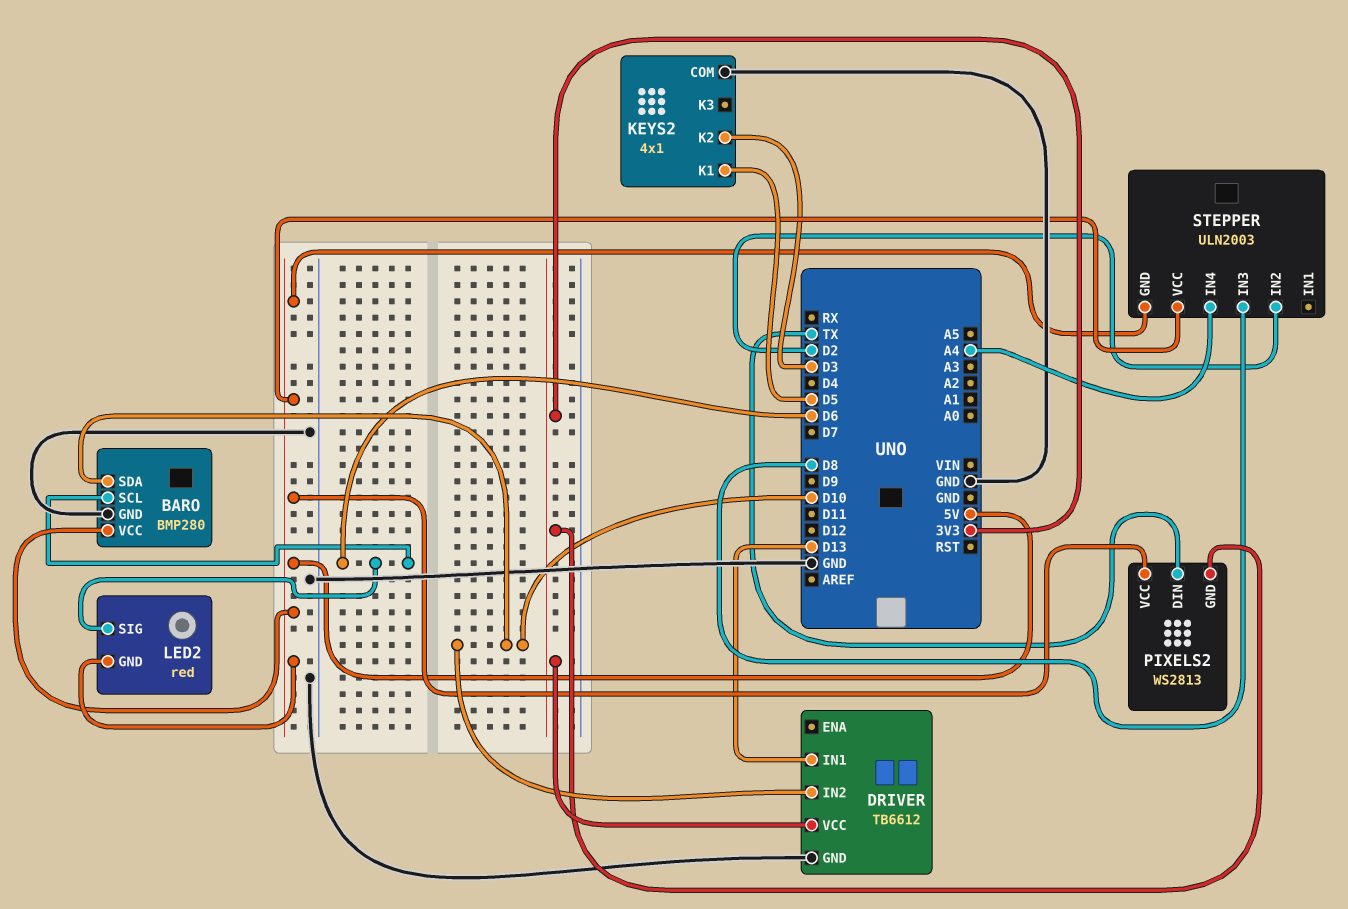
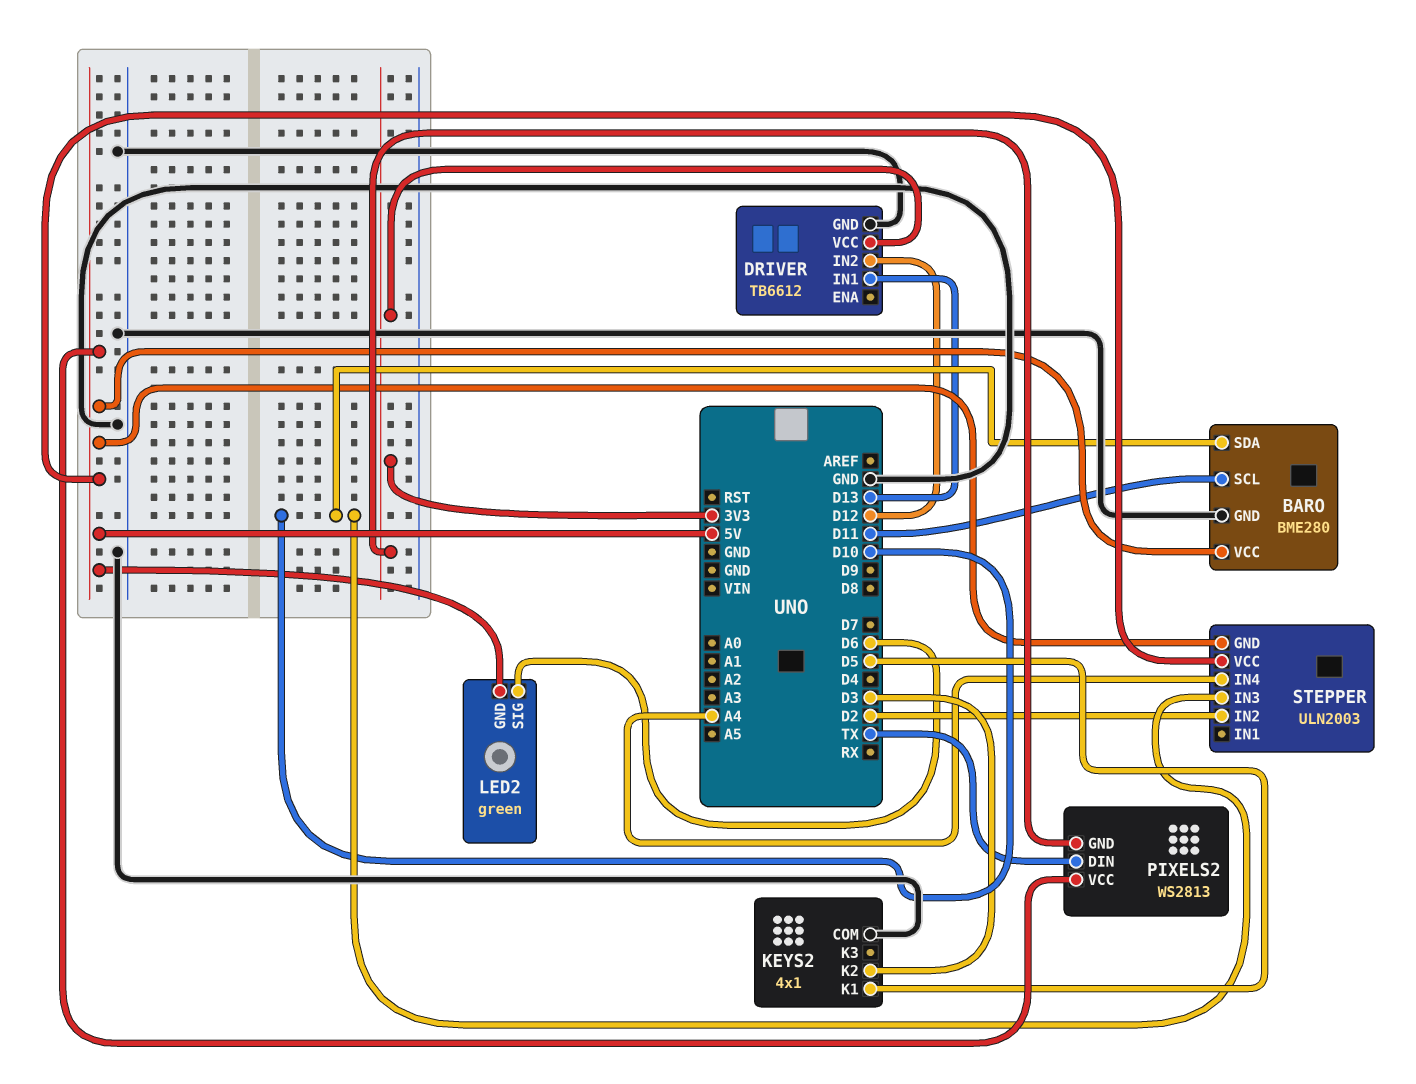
BARO: BMP280 -> BME280
BARO pin SCL: D6 -> D11
DRIVER pin IN2: D10 -> D12
LED2: red -> green
STEPPER pin IN3: D8 -> D10

